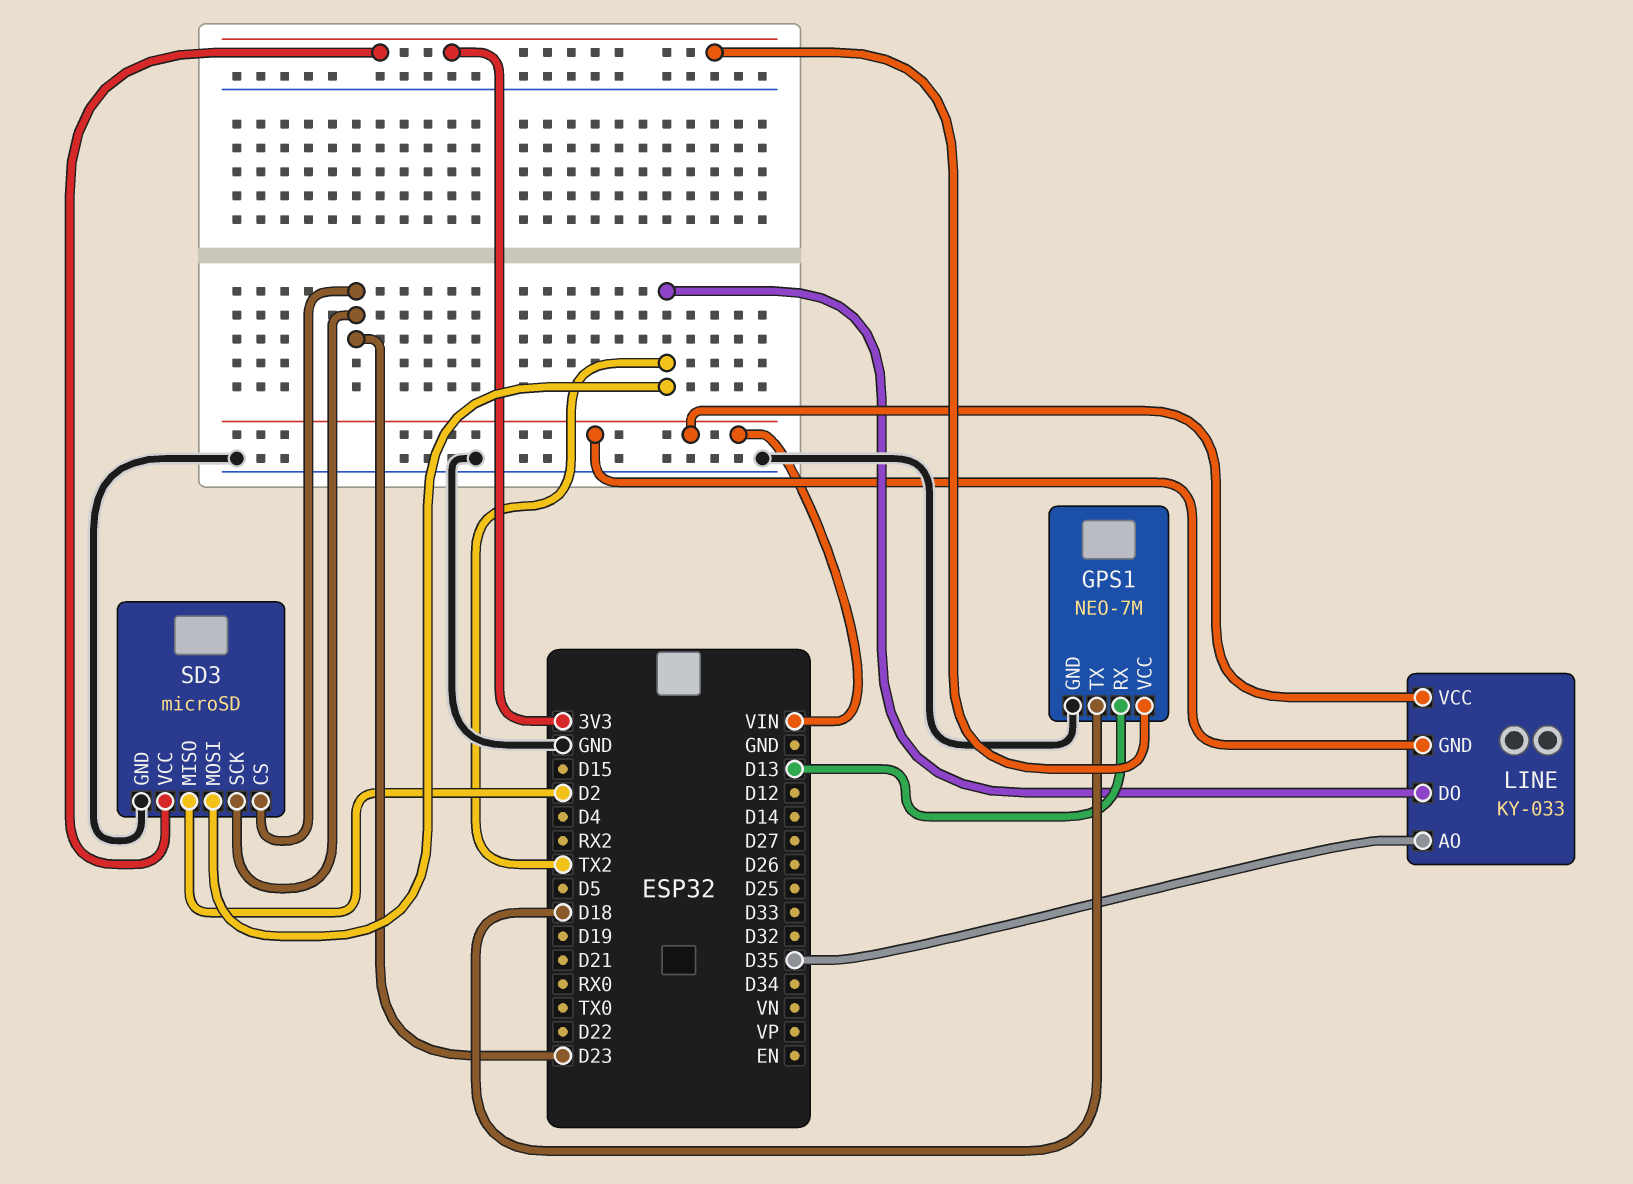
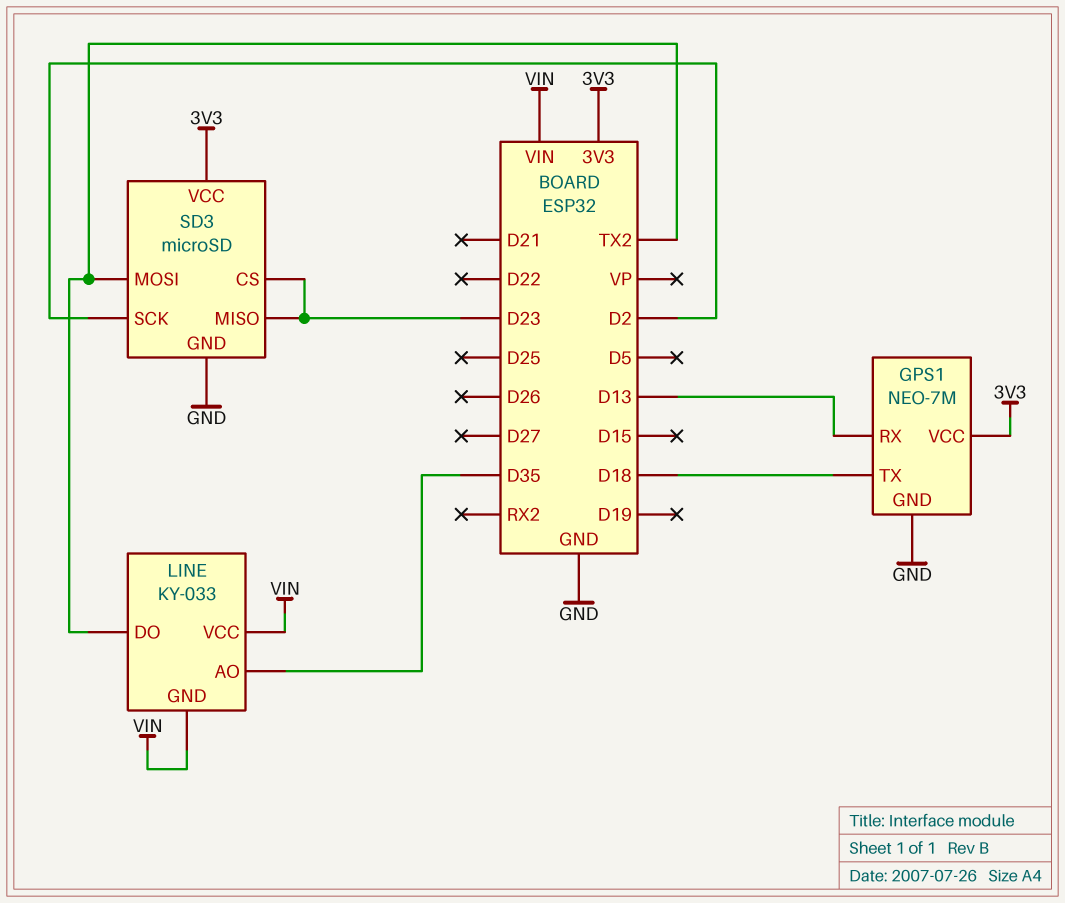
SD3 pin MISO: D2 -> D23
SD3 pin SCK: D23 -> D2

